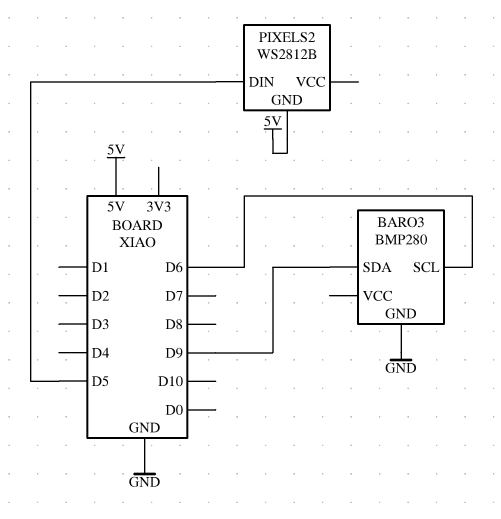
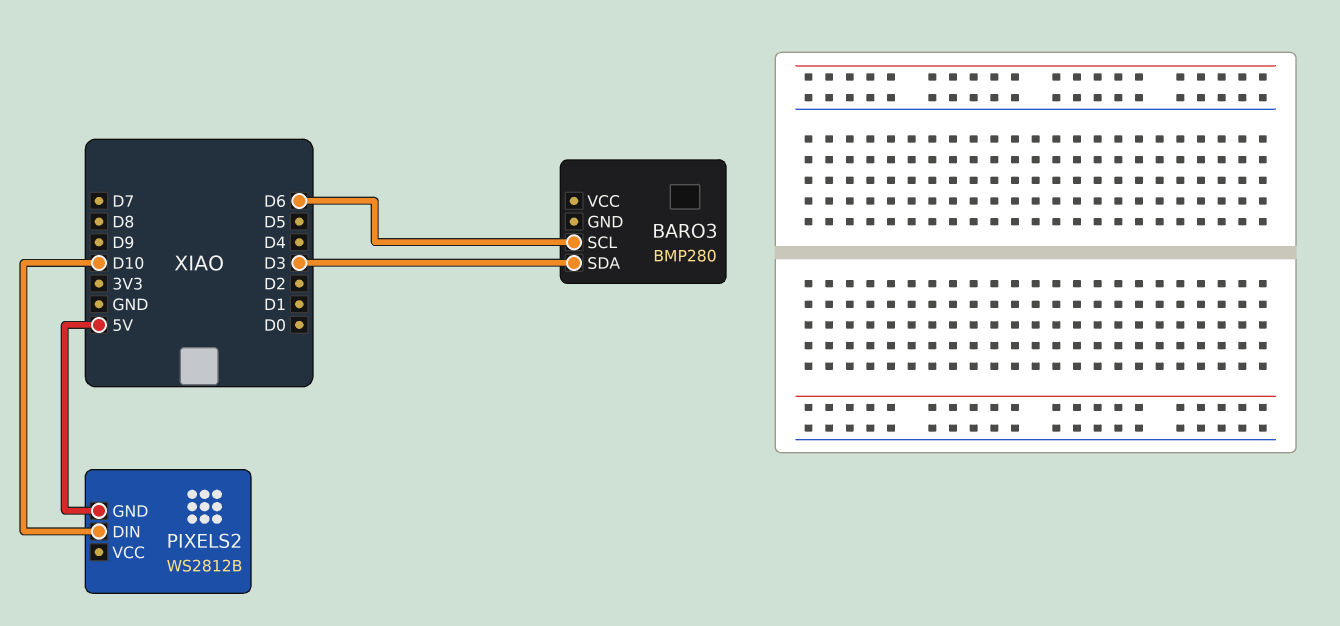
BARO3 pin GND: GND -> none
BARO3 pin SDA: D9 -> D3
PIXELS2 pin DIN: D5 -> D10

